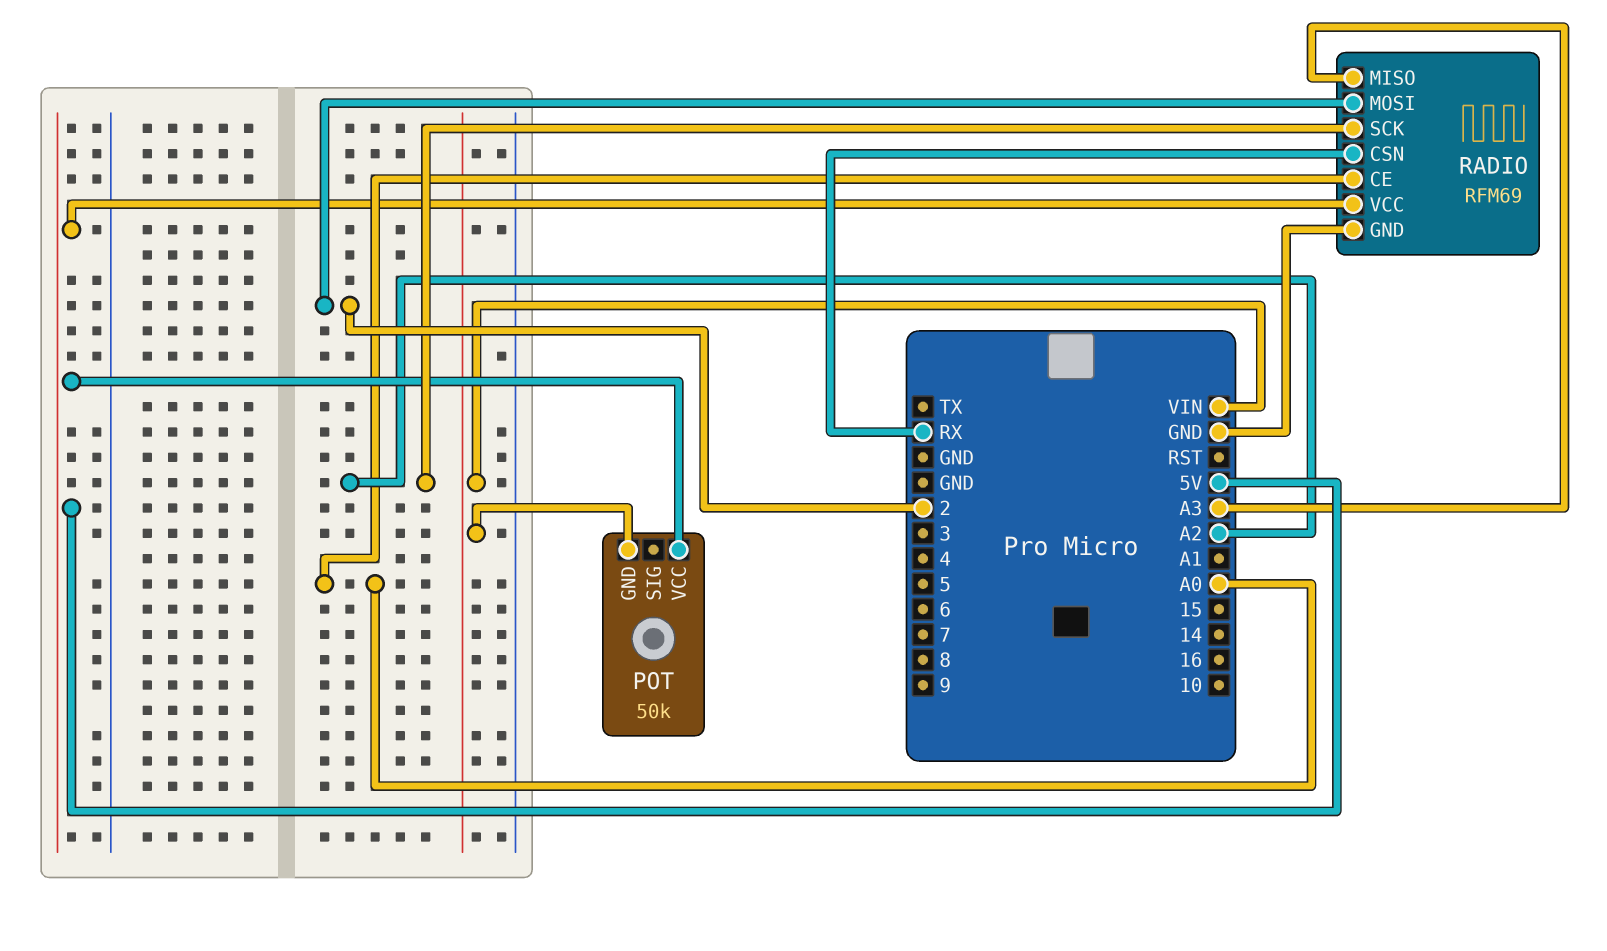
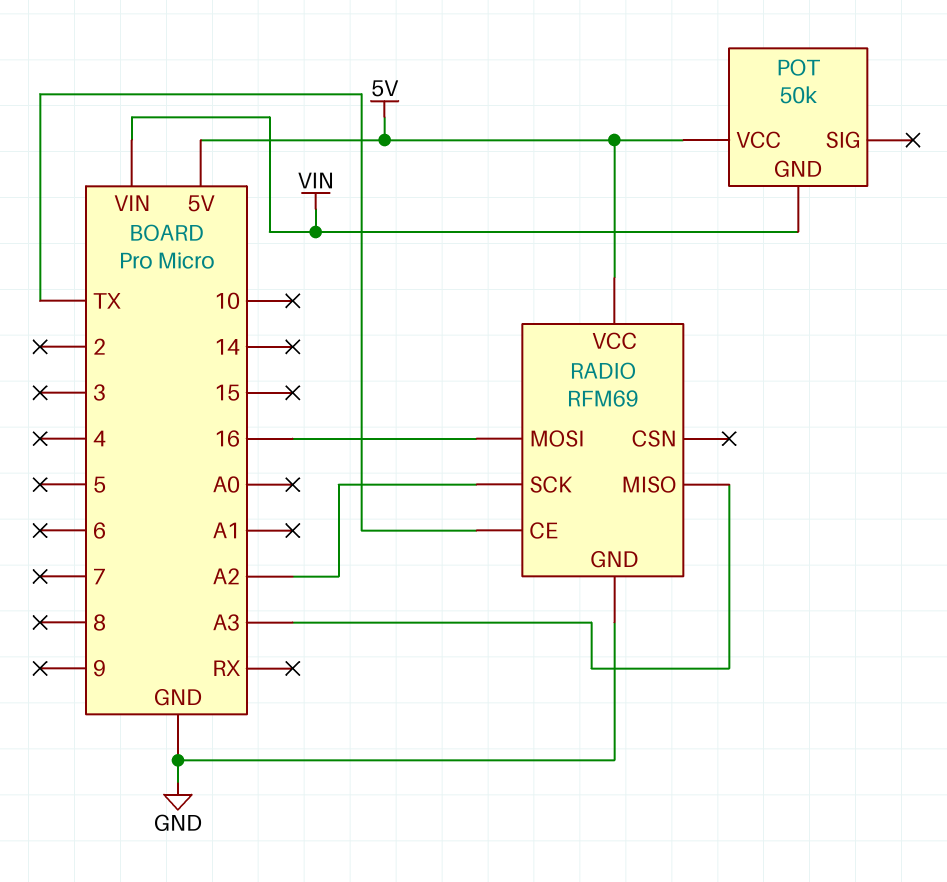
RADIO pin CE: A0 -> TX
RADIO pin CSN: RX -> none
RADIO pin MOSI: 2 -> 16

